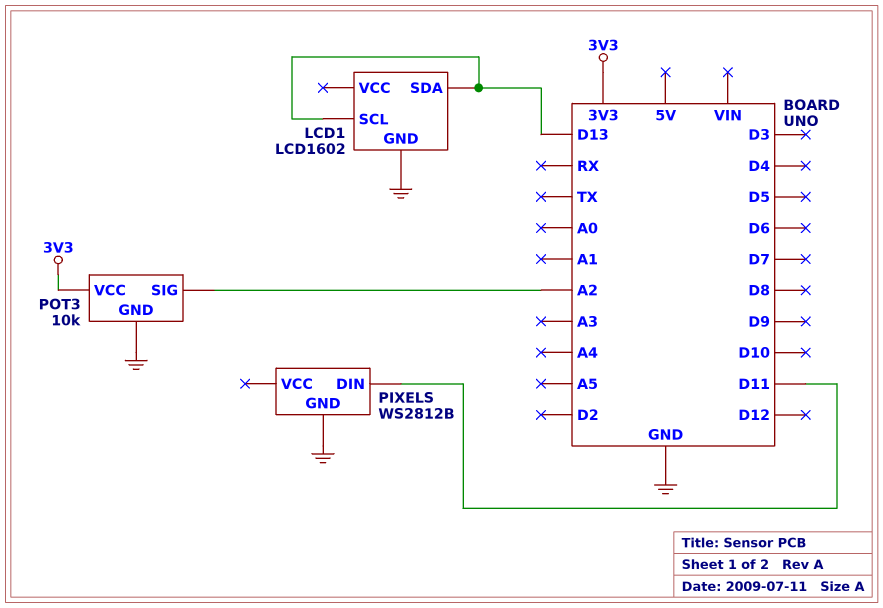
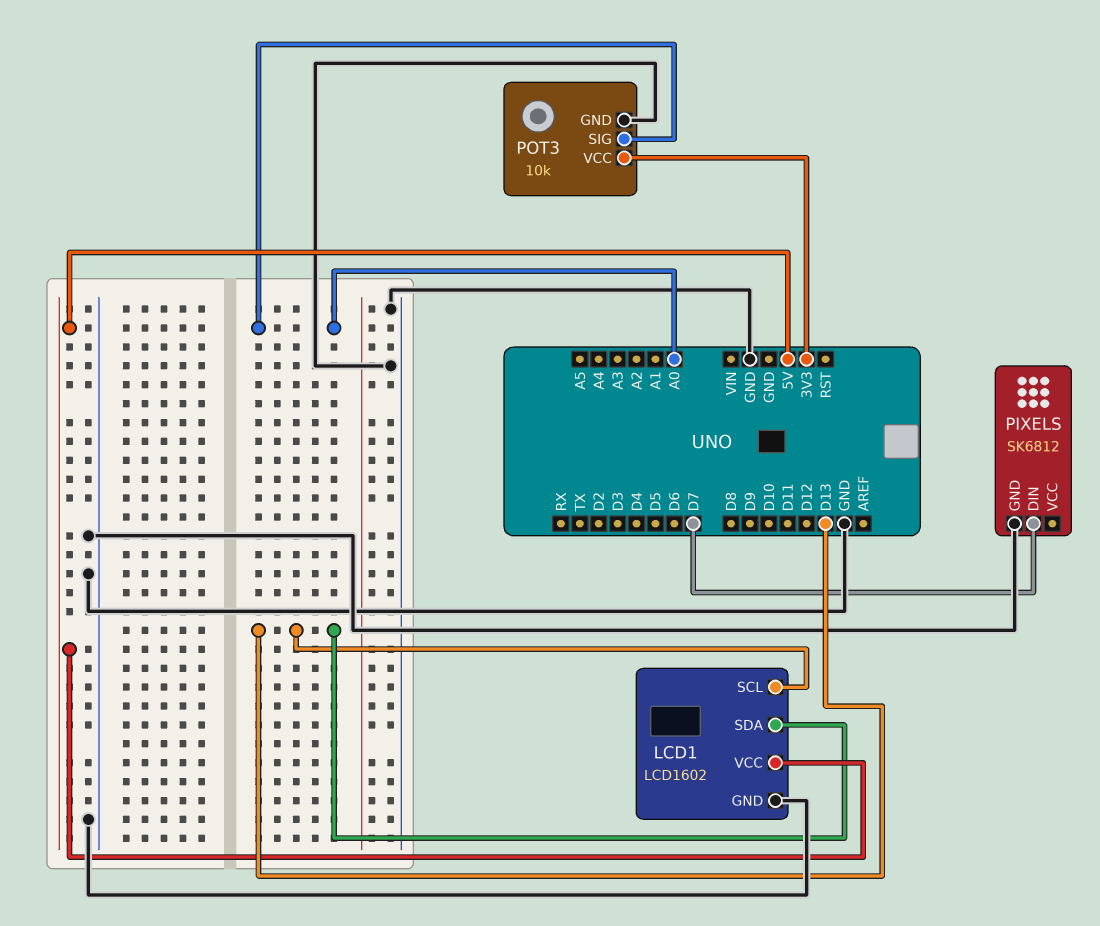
LCD1 pin VCC: none -> 5V
PIXELS: WS2812B -> SK6812
PIXELS pin DIN: D11 -> D7
POT3 pin SIG: A2 -> A0

